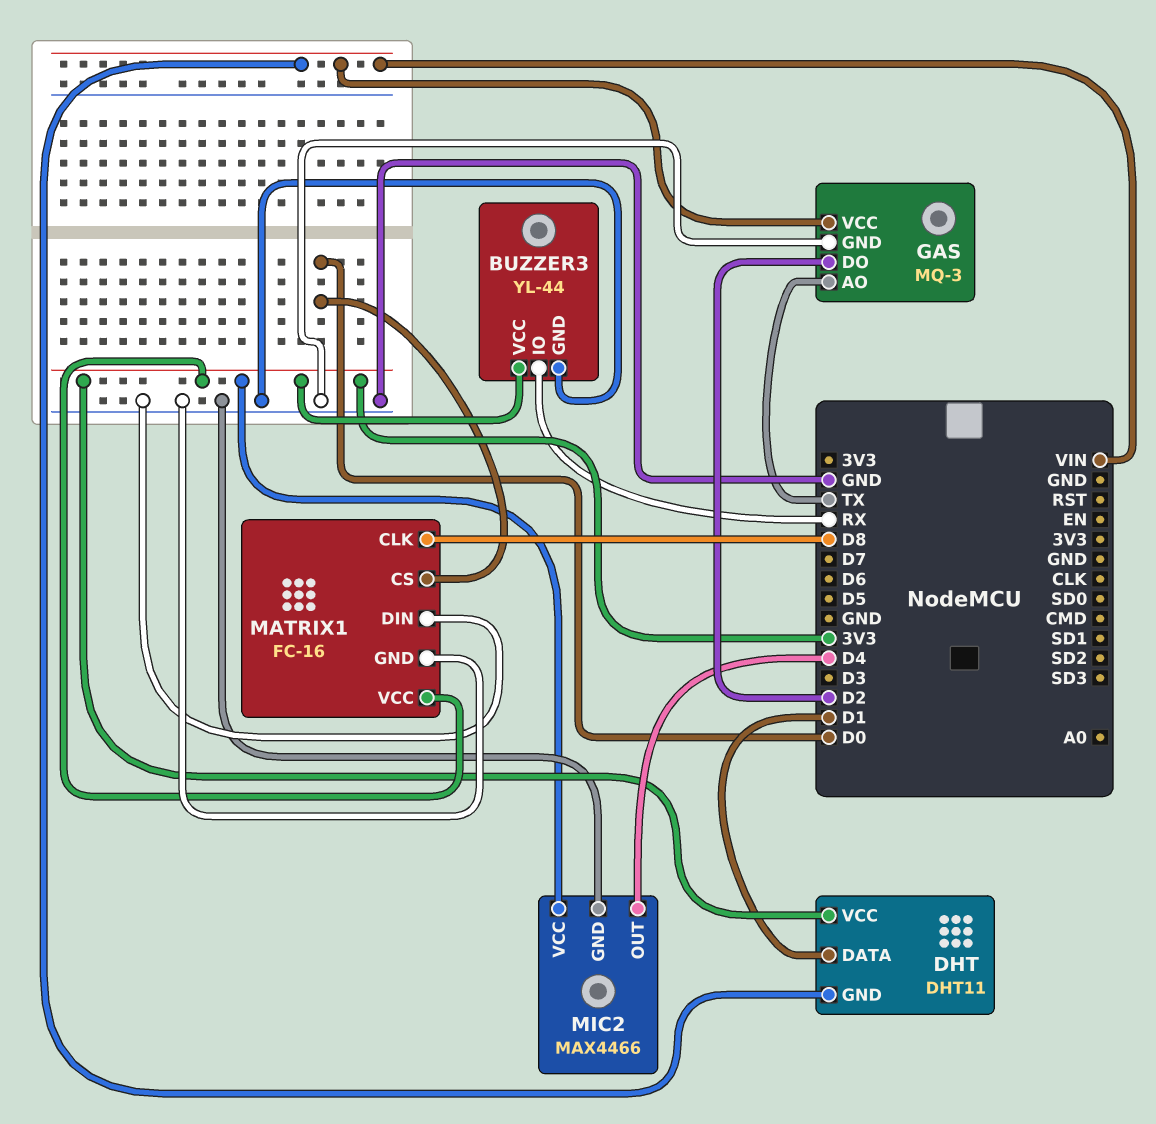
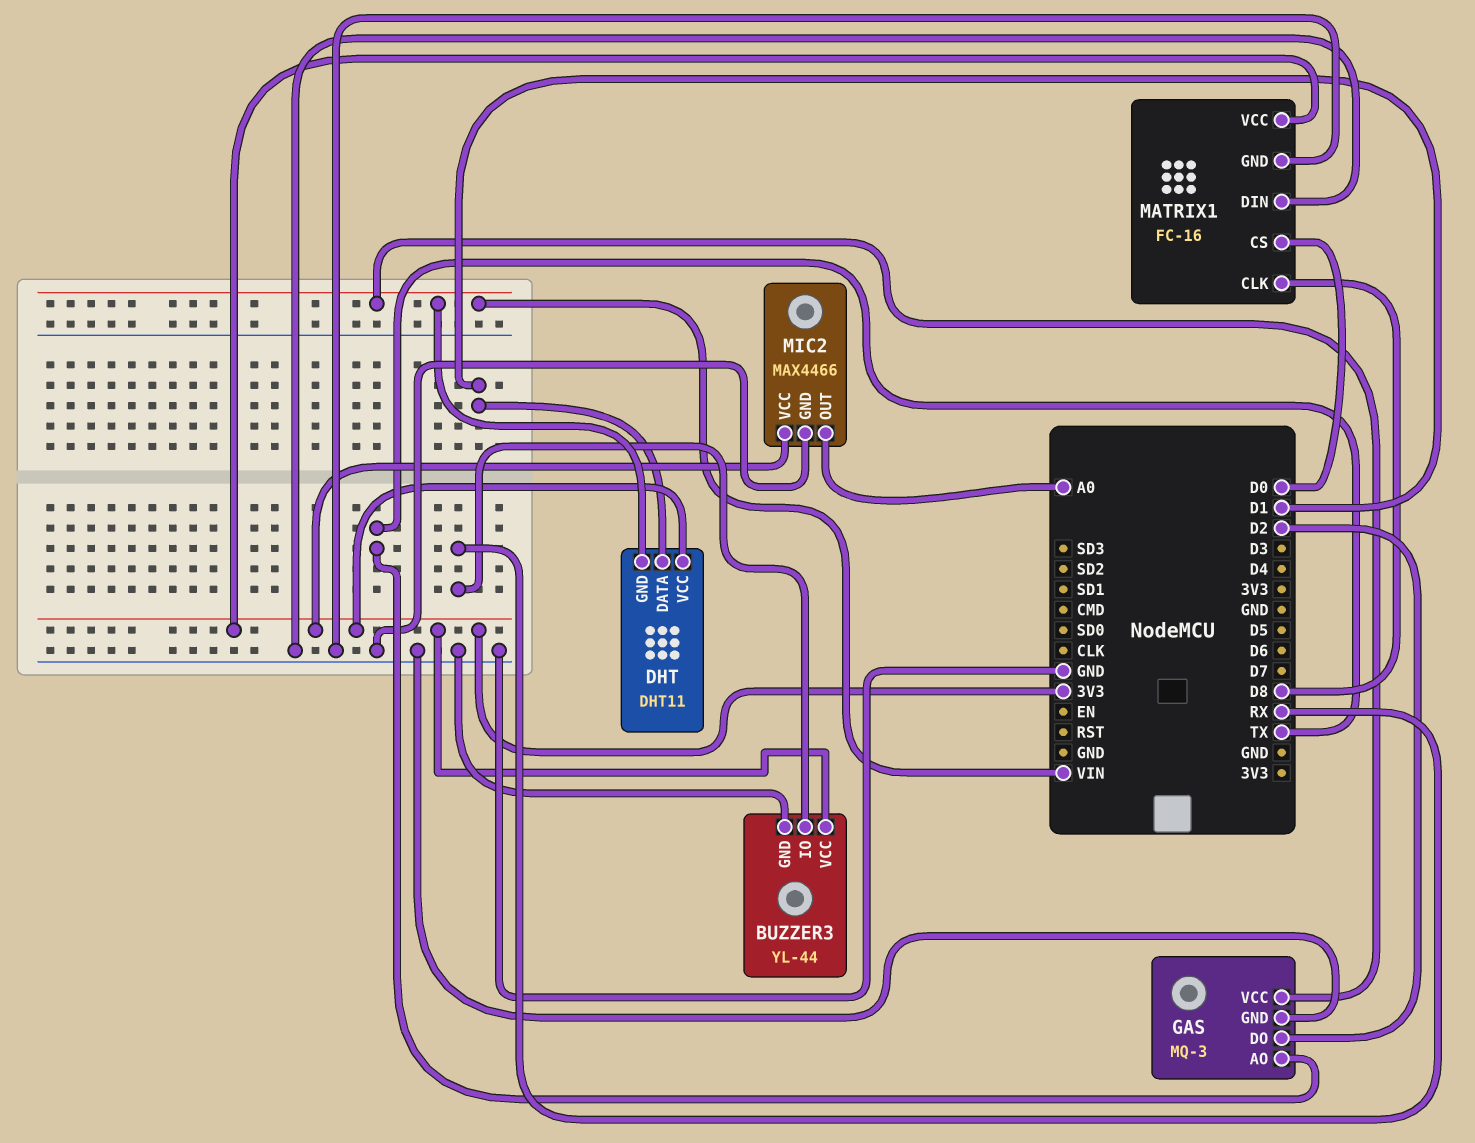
MIC2 pin OUT: D4 -> A0

